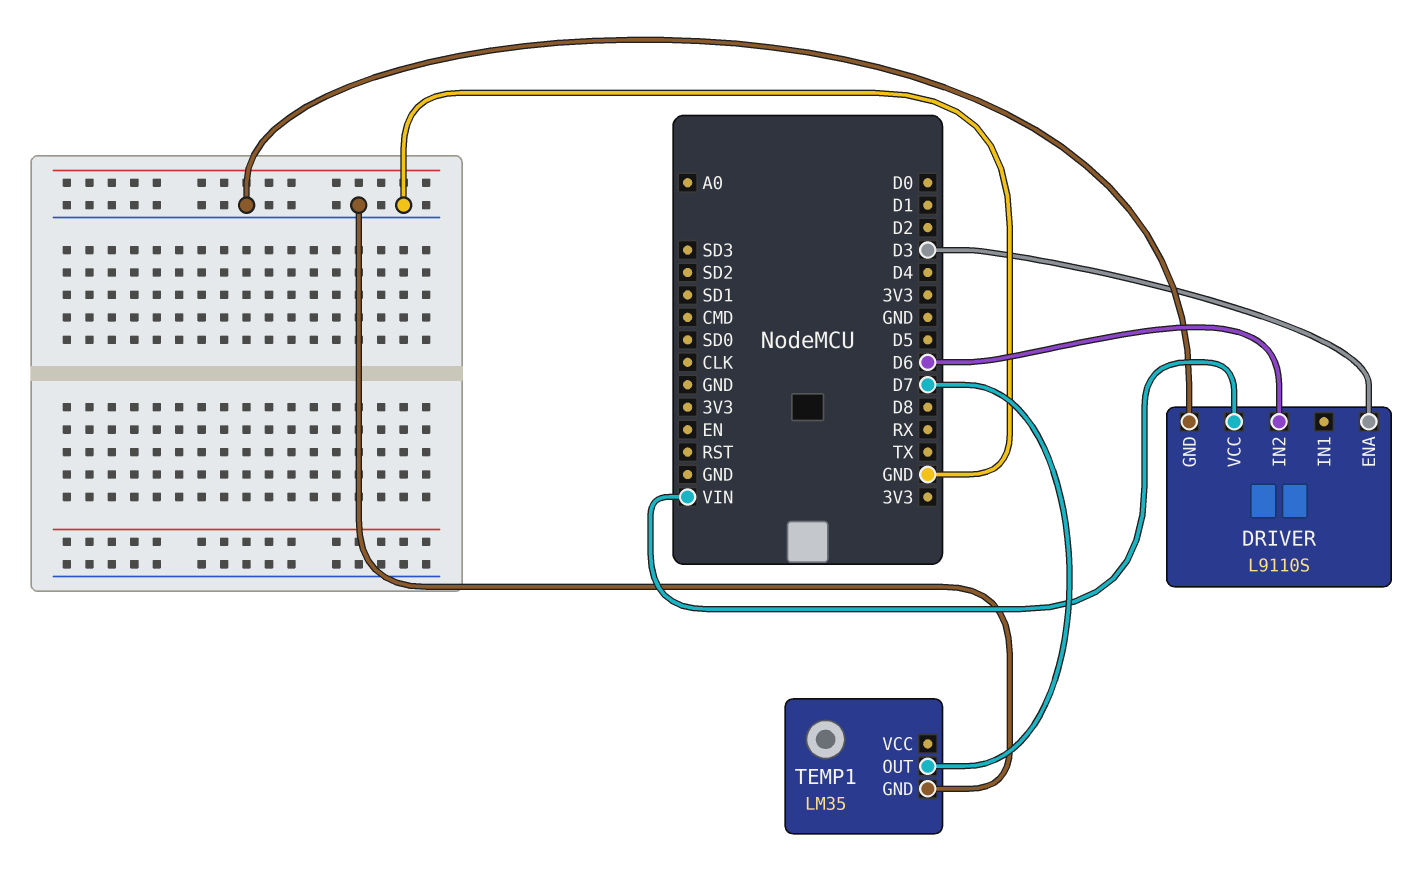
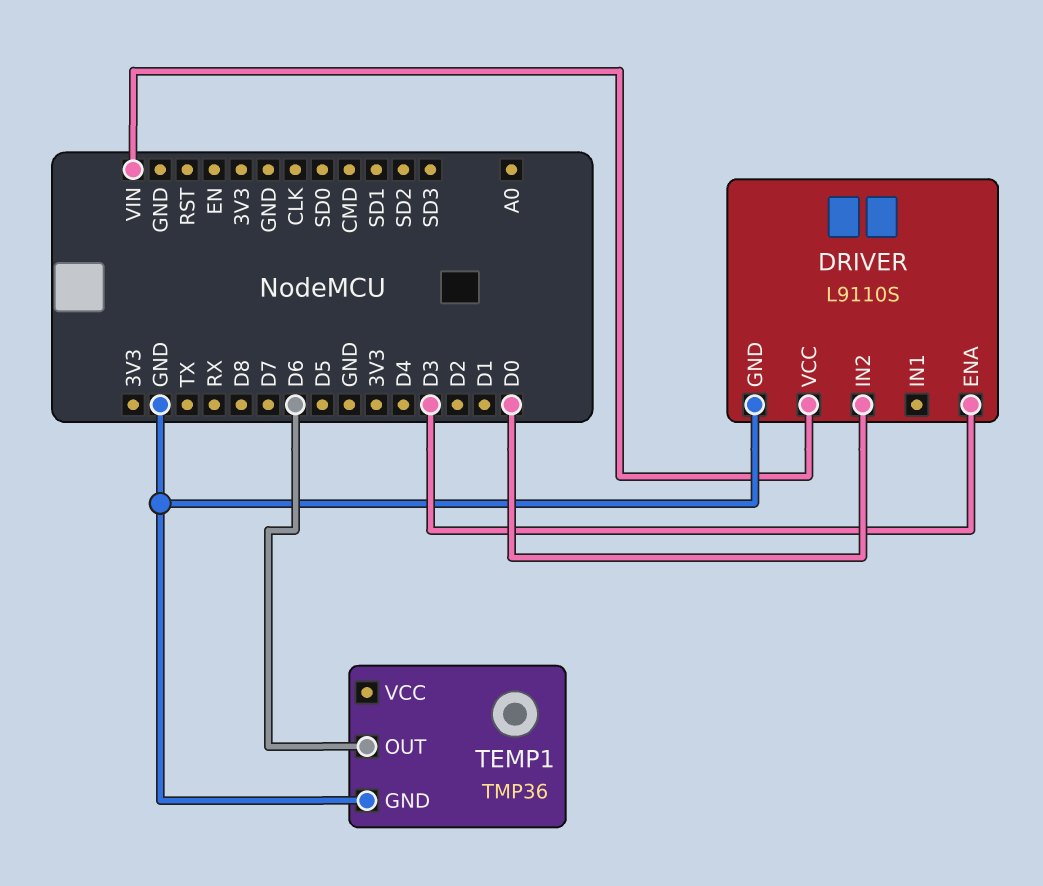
DRIVER pin IN2: D6 -> D0
TEMP1: LM35 -> TMP36
TEMP1 pin OUT: D7 -> D6

